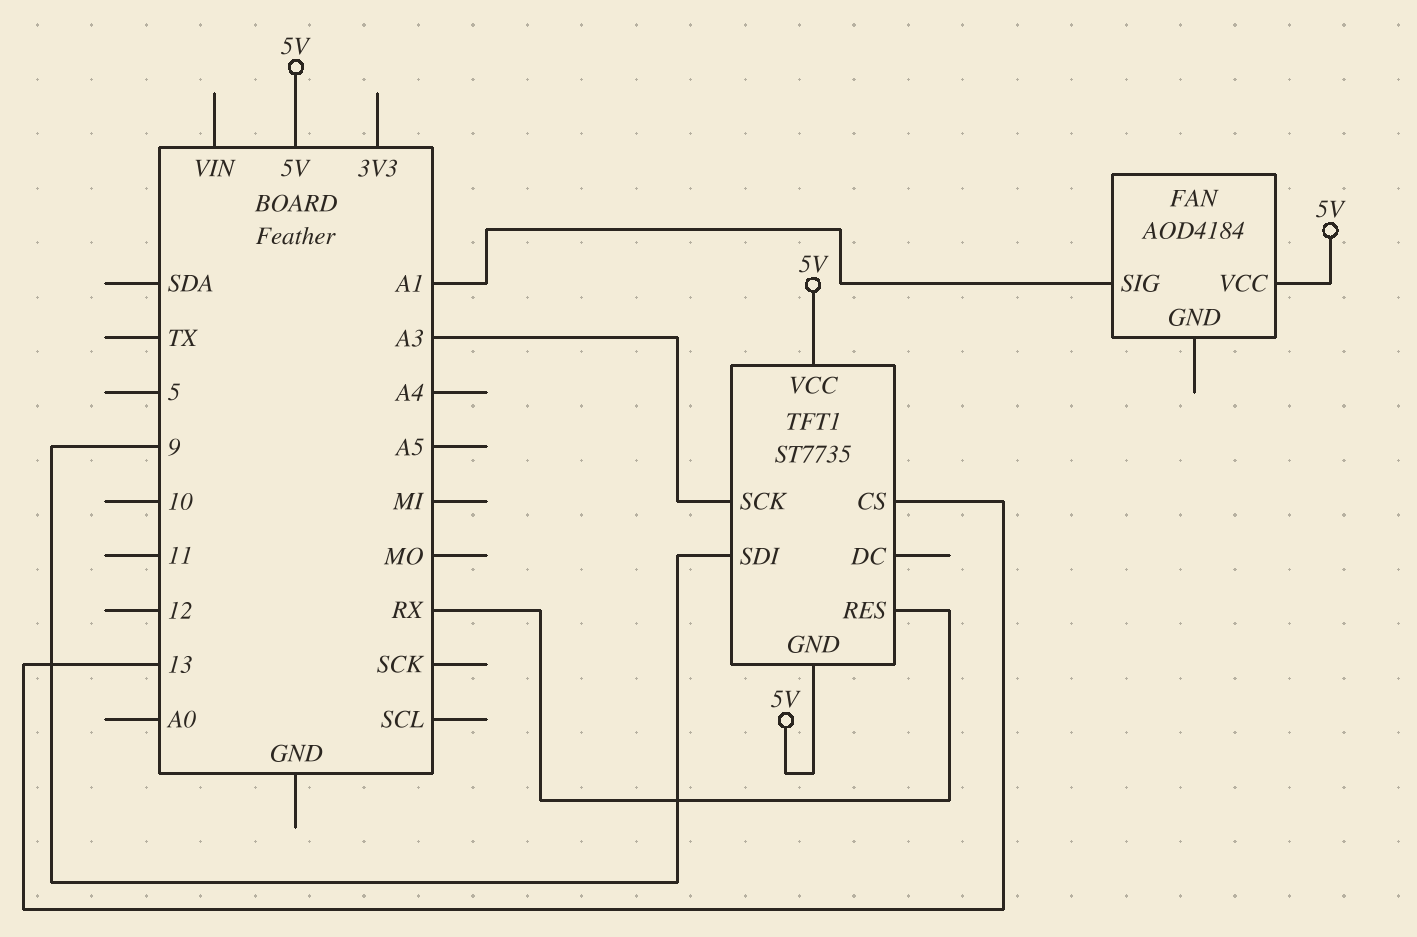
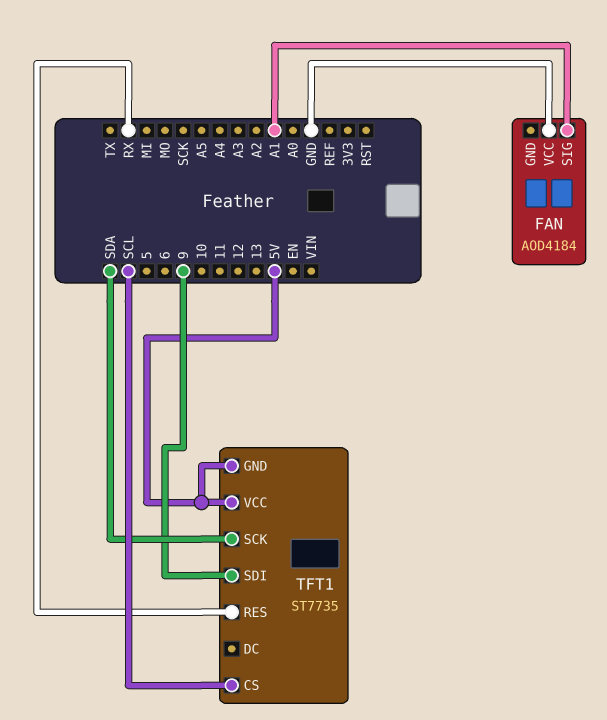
FAN pin VCC: 5V -> GND
TFT1 pin CS: 13 -> SCL
TFT1 pin SCK: A3 -> SDA

